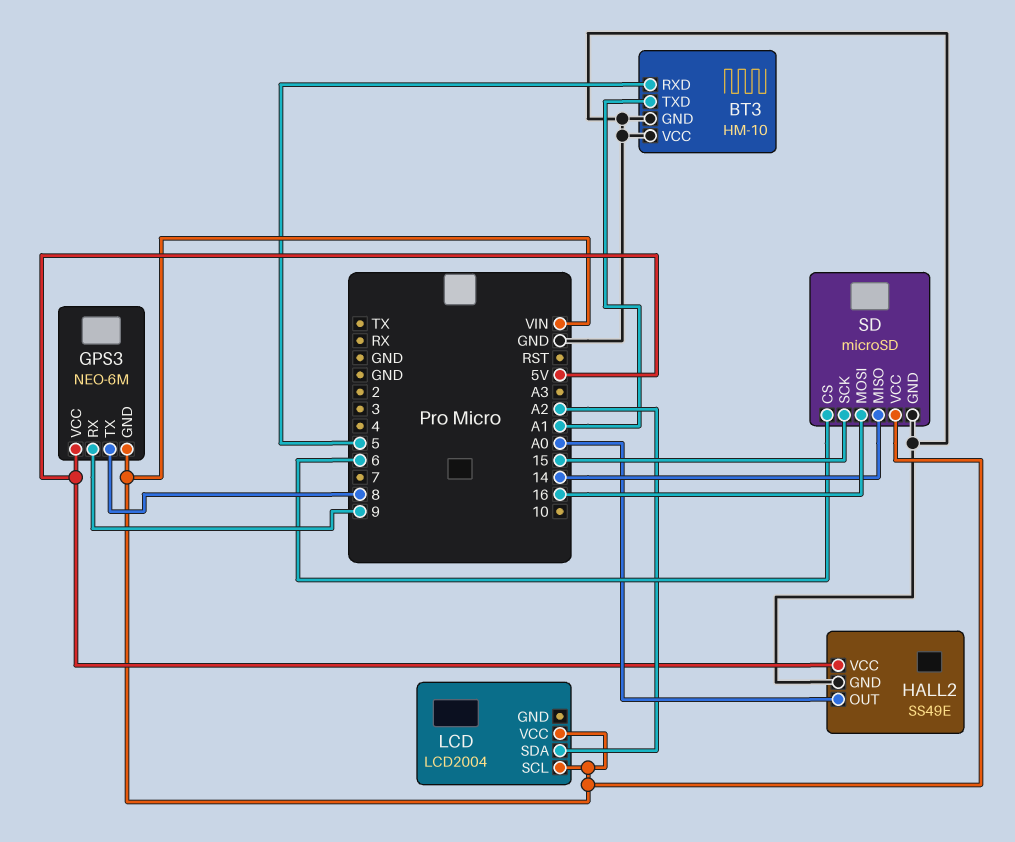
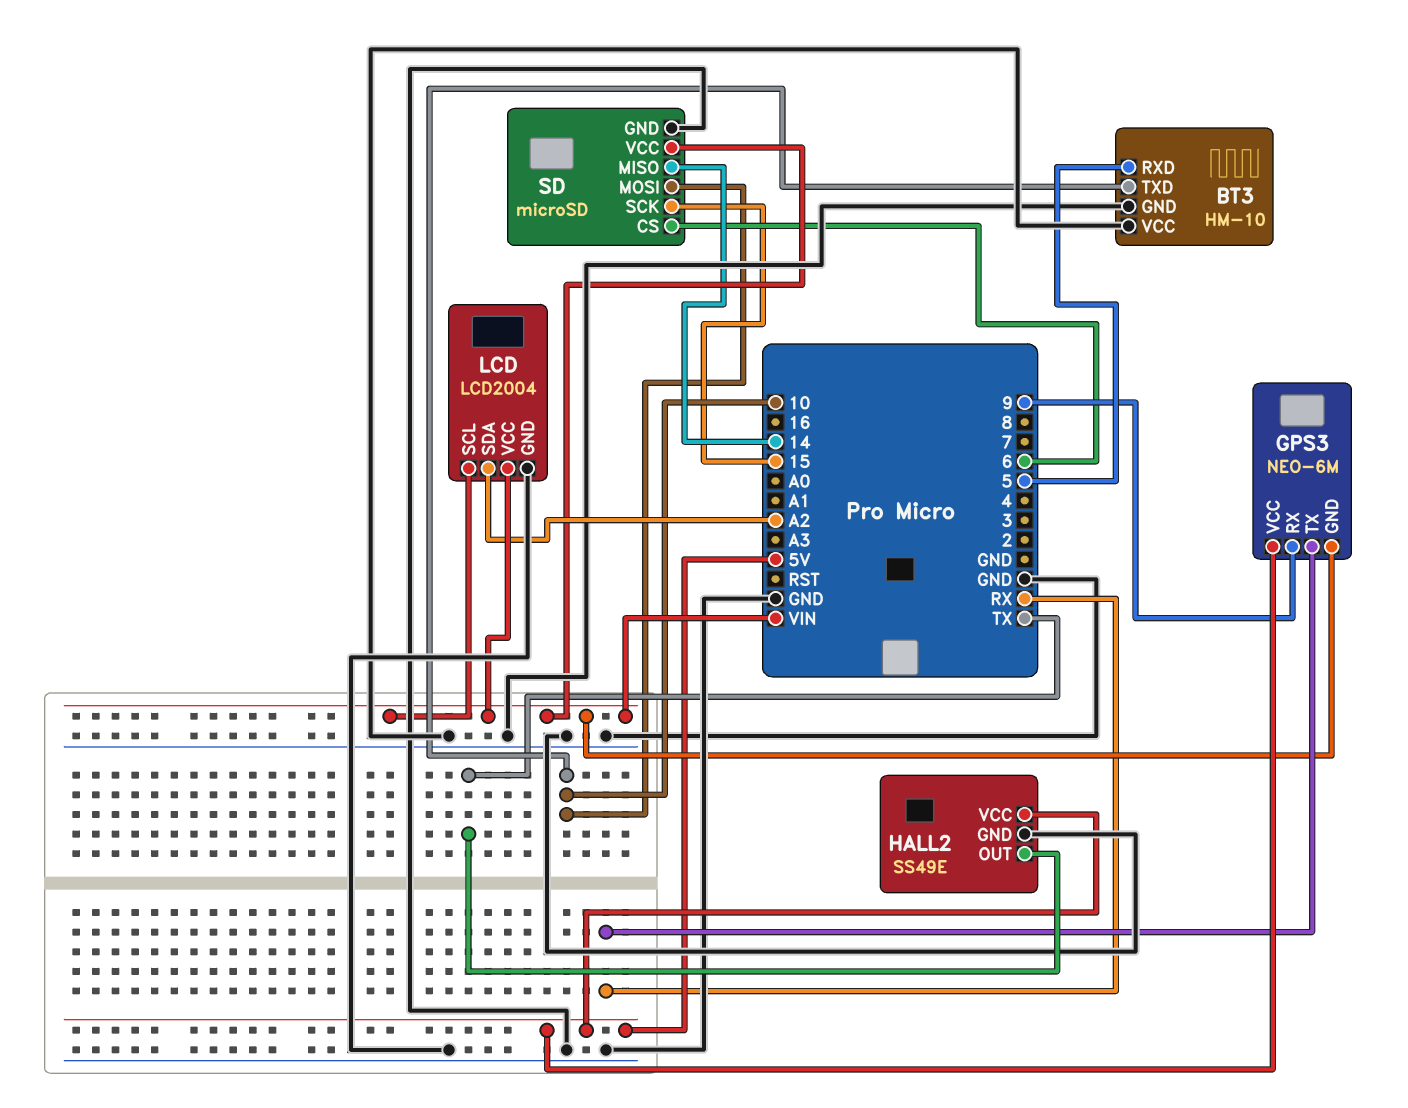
BT3 pin TXD: A1 -> 10
GPS3 pin TX: 8 -> RX
HALL2 pin OUT: A0 -> TX
LCD pin GND: none -> GND
SD pin MOSI: 16 -> 10

